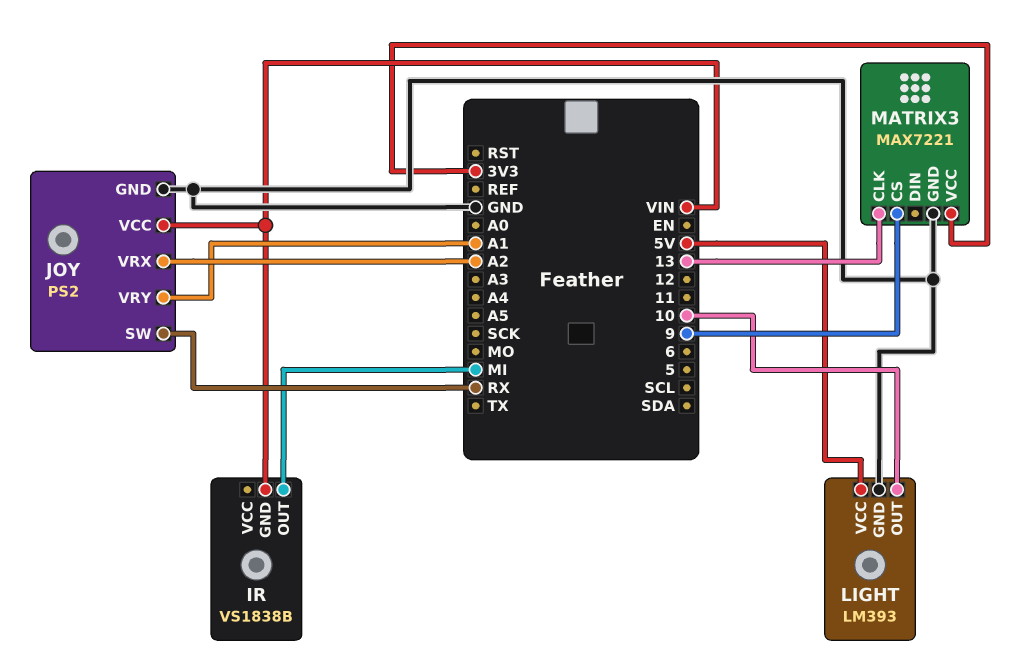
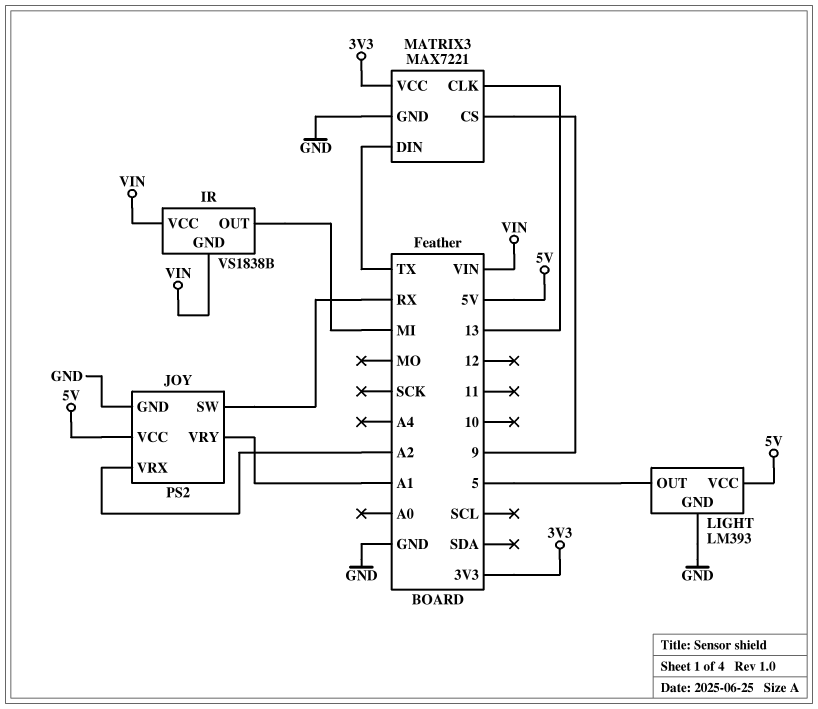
IR pin VCC: none -> VIN
JOY pin VCC: VIN -> 5V
LIGHT pin OUT: 10 -> 5
MATRIX3 pin DIN: none -> TX

